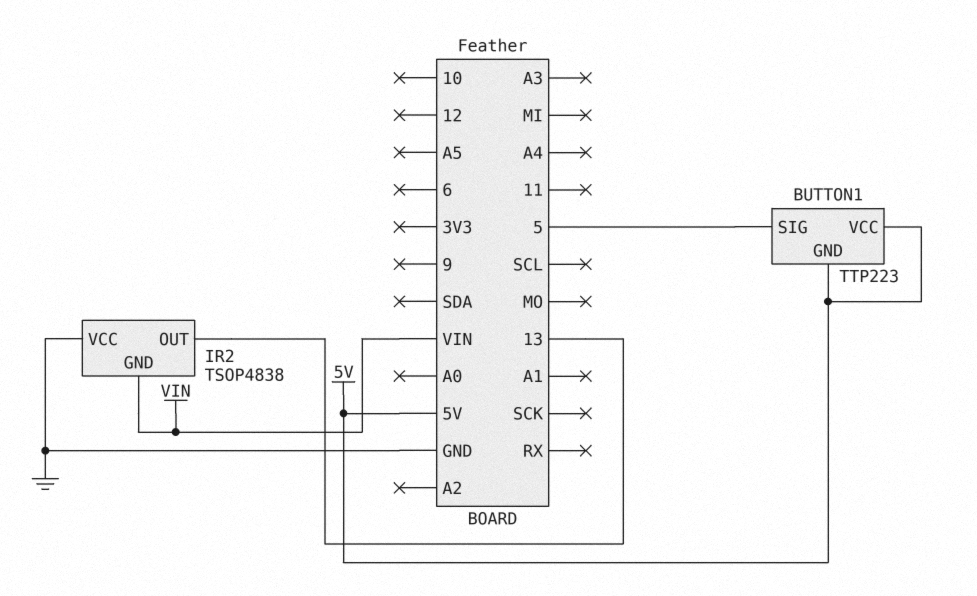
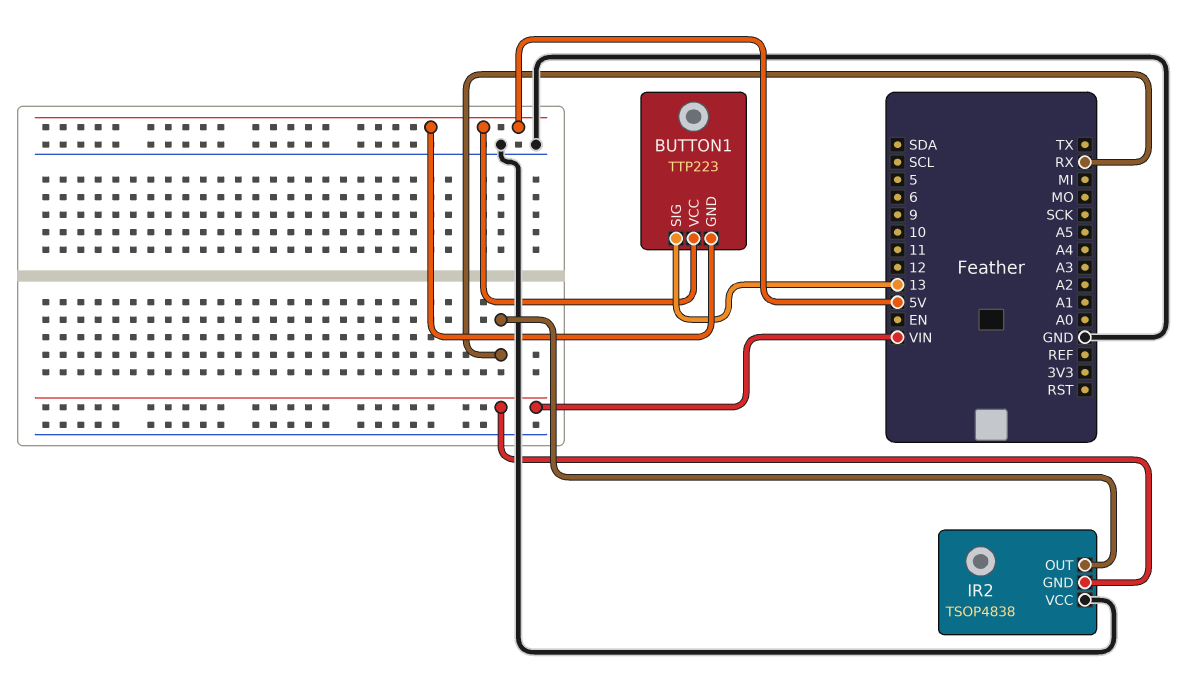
BUTTON1 pin SIG: 5 -> 13
IR2 pin OUT: 13 -> RX

